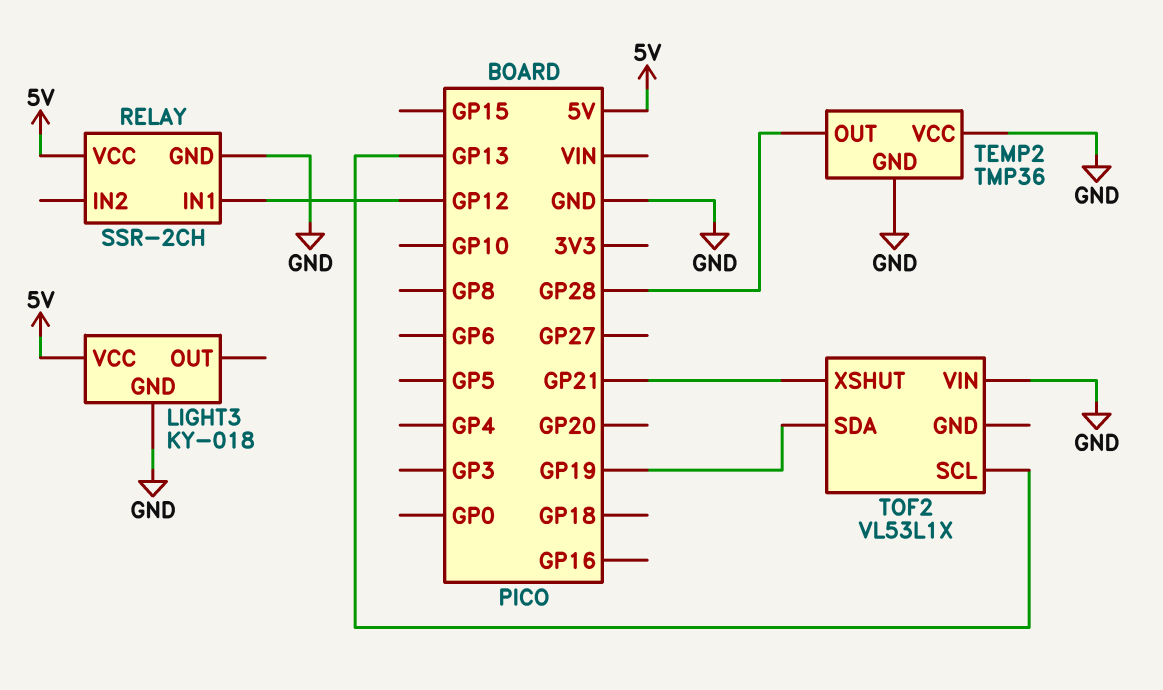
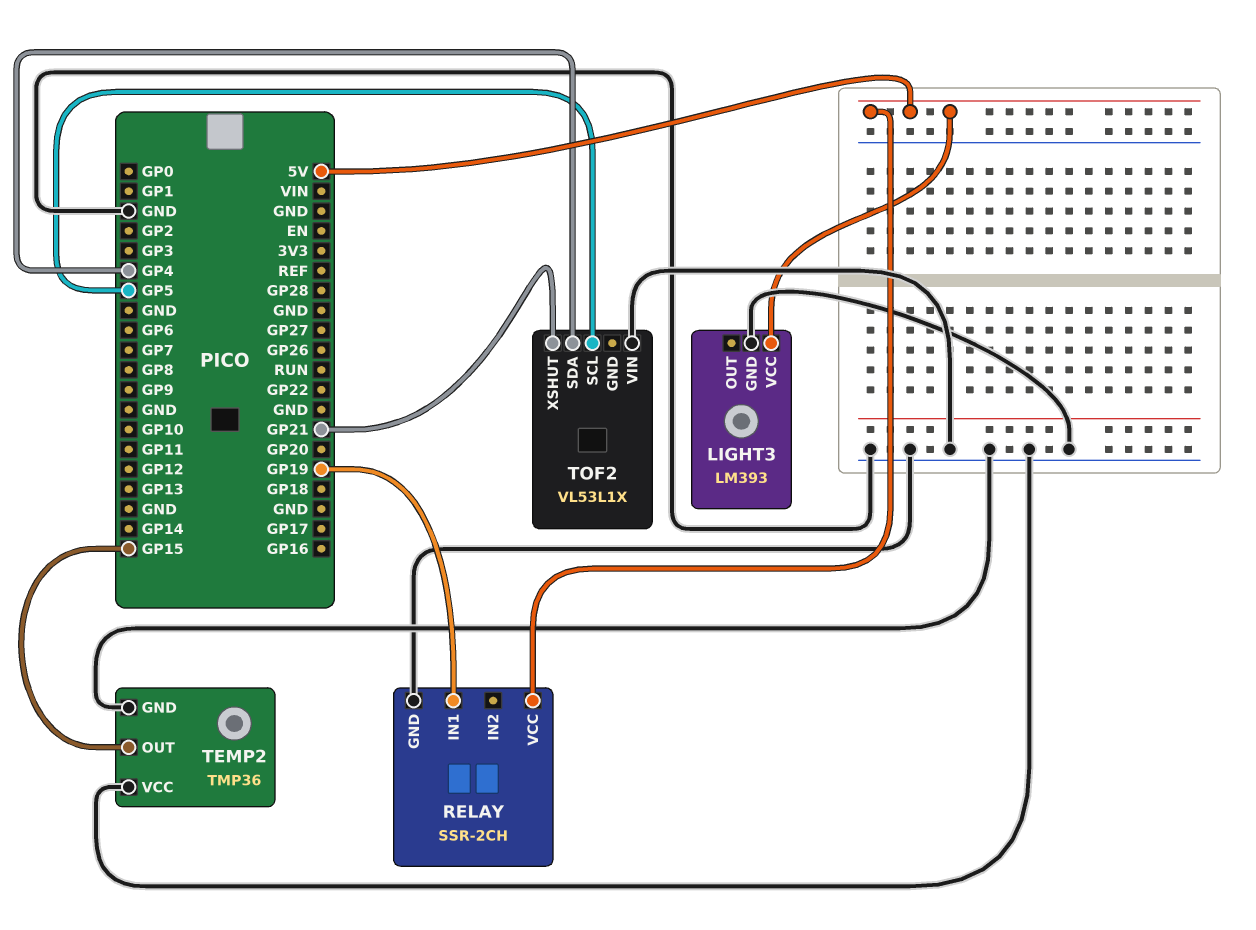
LIGHT3: KY-018 -> LM393
RELAY pin IN1: GP12 -> GP19
TEMP2 pin OUT: GP28 -> GP15
TOF2 pin SCL: GP13 -> GP5
TOF2 pin SDA: GP19 -> GP4

